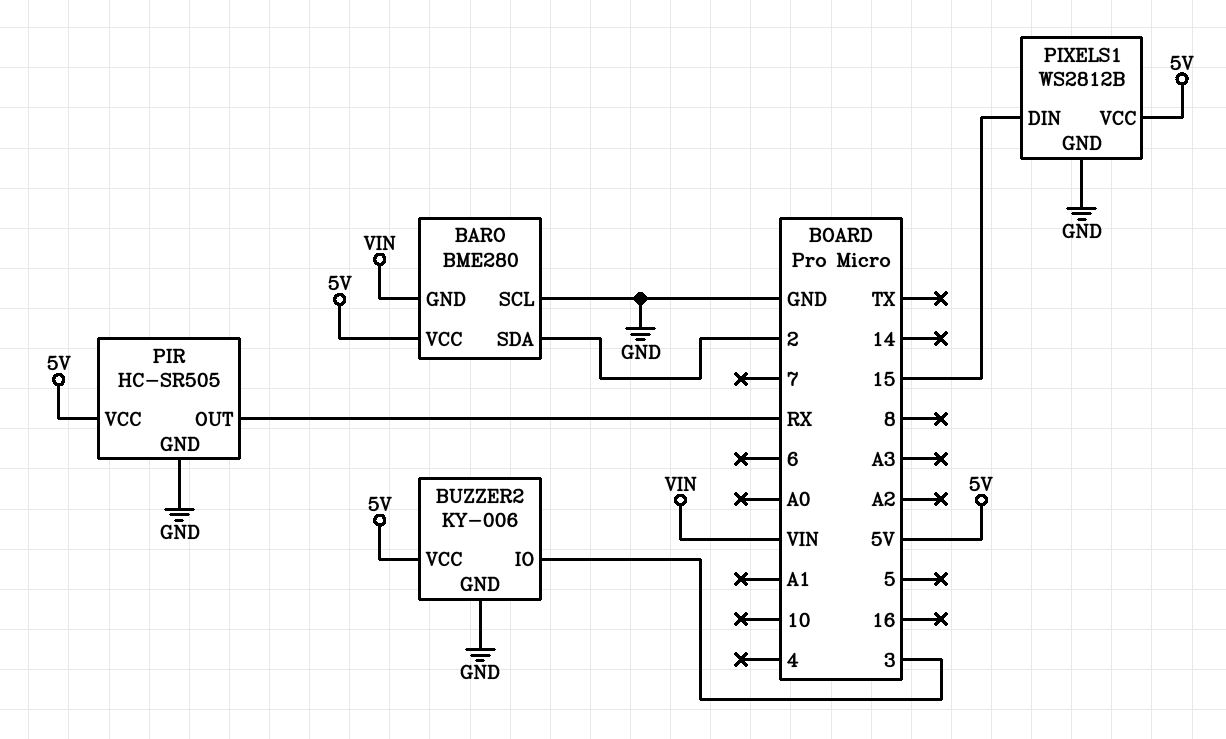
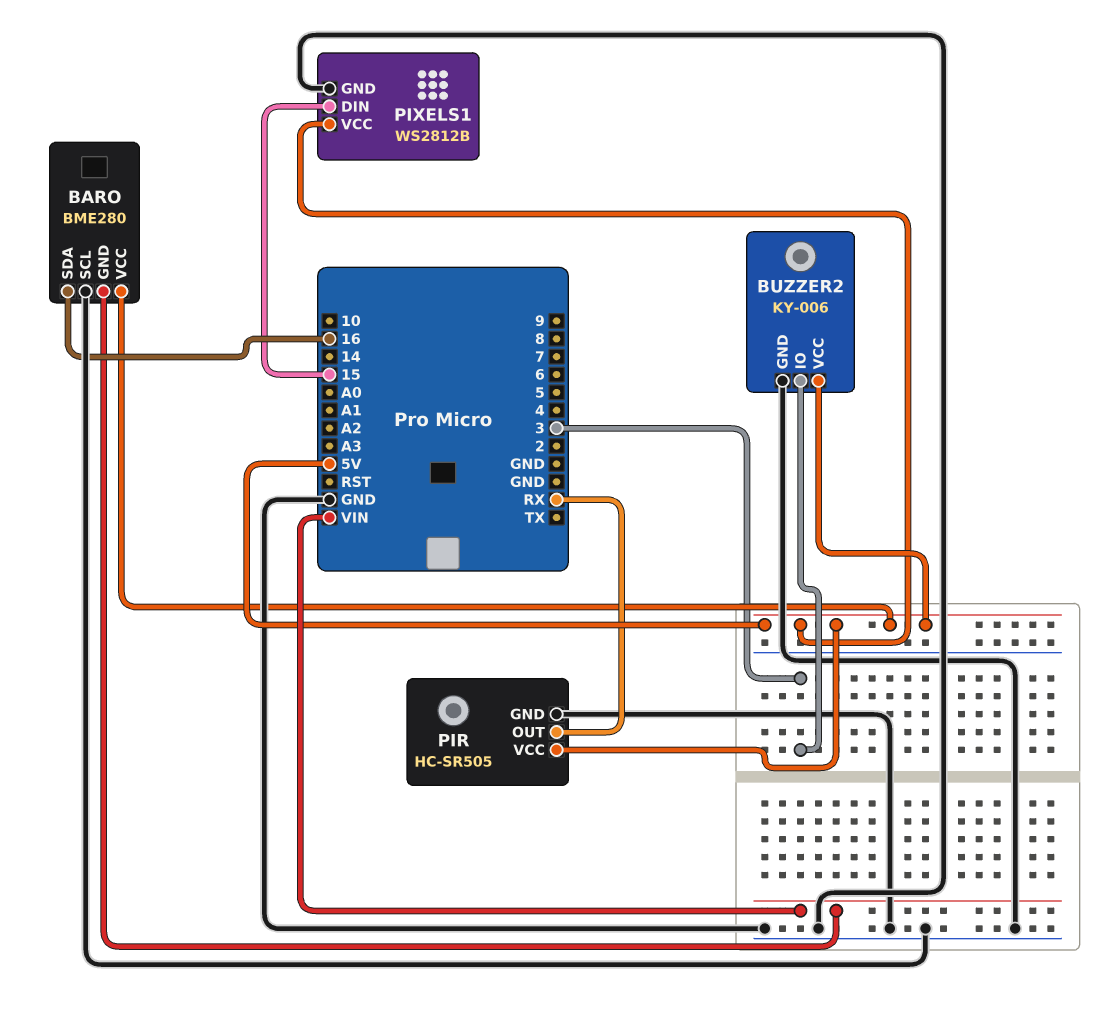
BARO pin SDA: 2 -> 16

